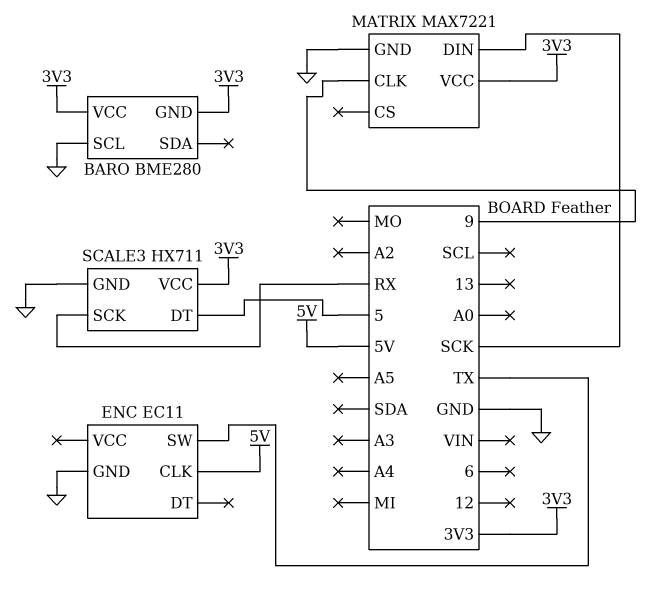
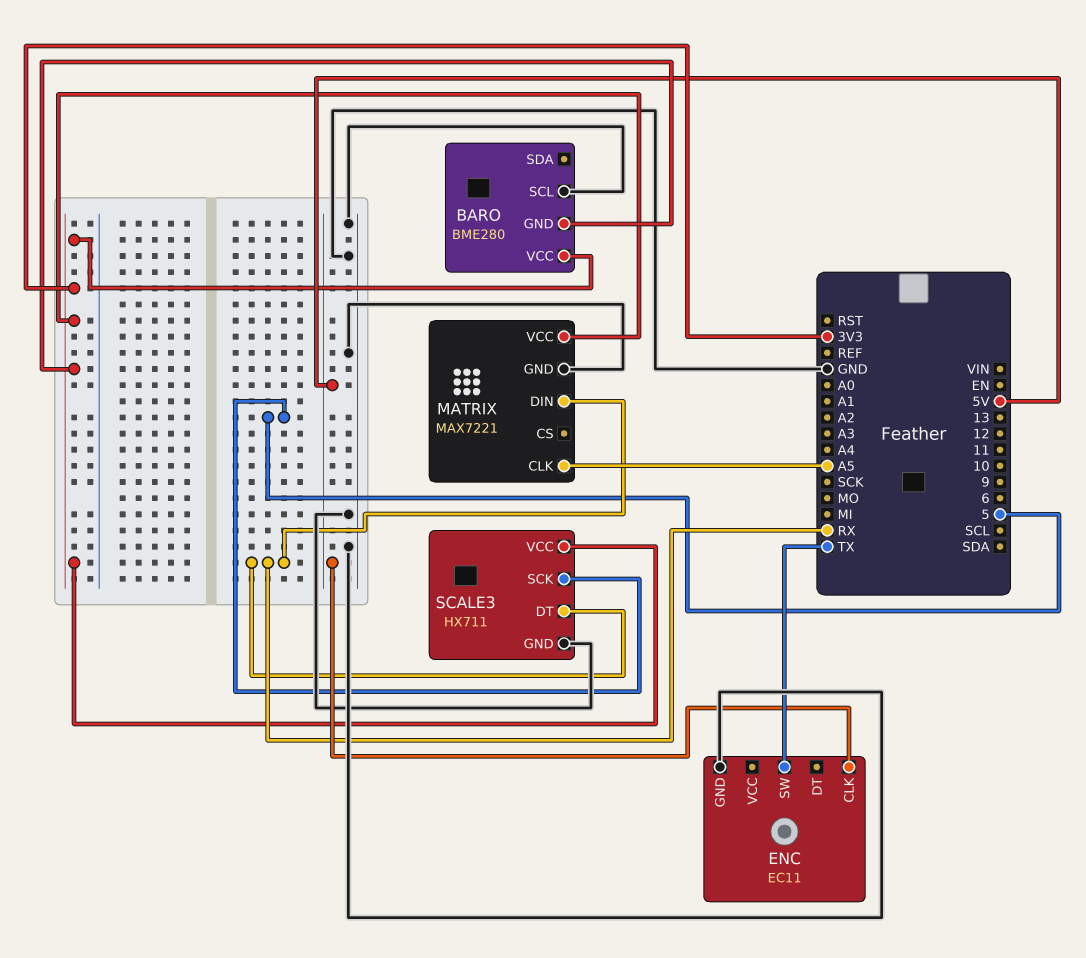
MATRIX pin CLK: 9 -> A5
MATRIX pin DIN: SCK -> RX
SCALE3 pin DT: 5 -> RX
SCALE3 pin SCK: RX -> 5

